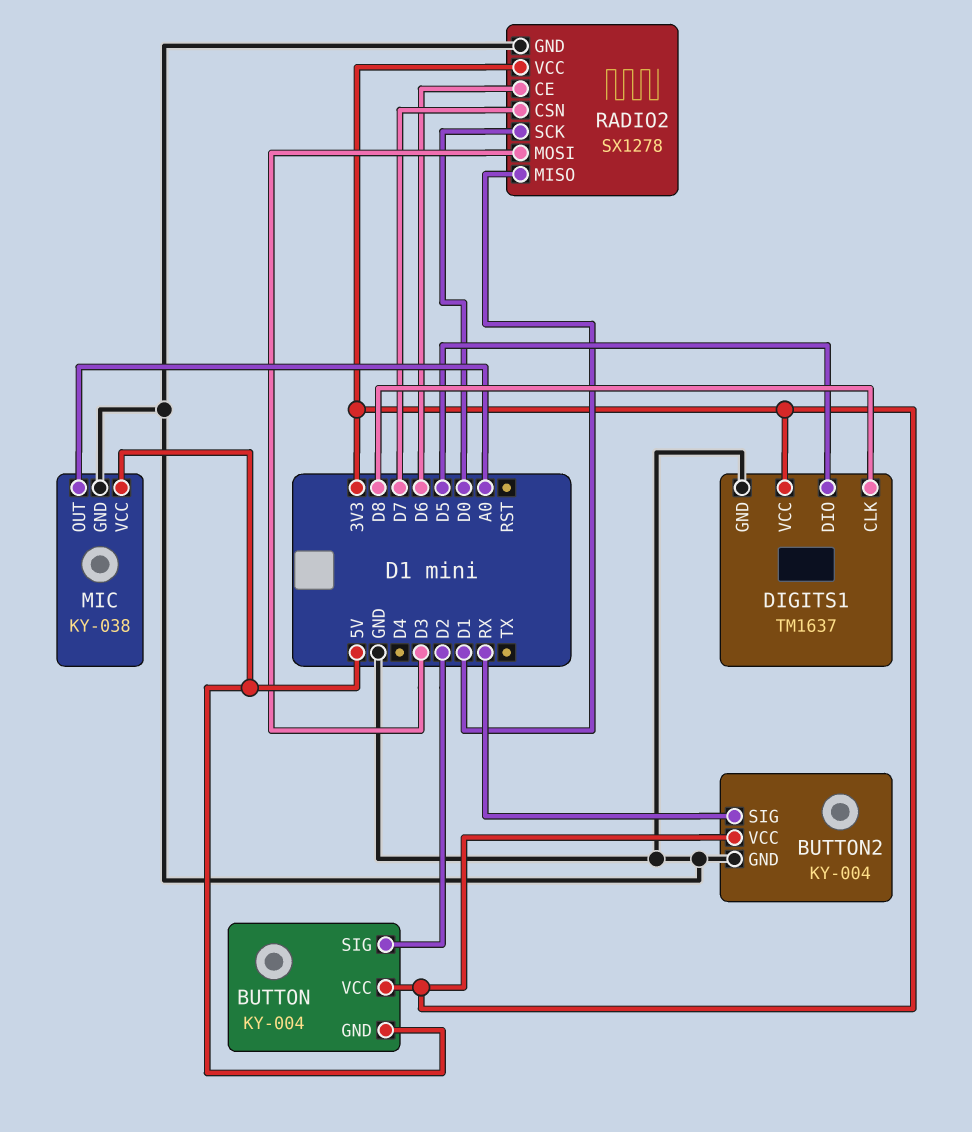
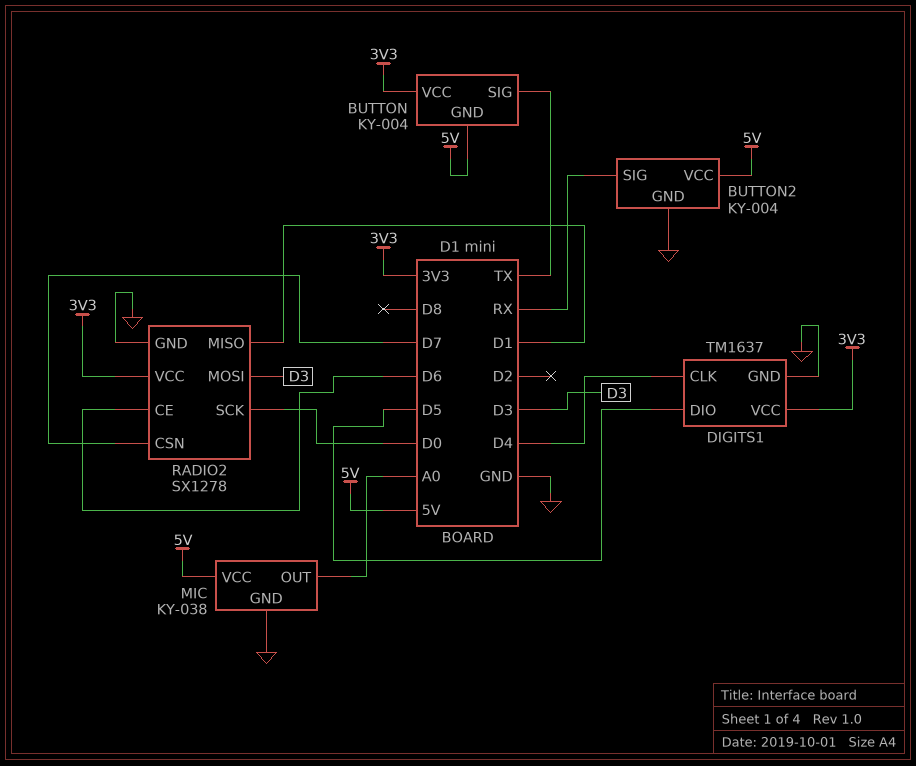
BUTTON pin SIG: D2 -> TX
BUTTON2 pin VCC: 3V3 -> 5V
DIGITS1 pin CLK: D8 -> D4

